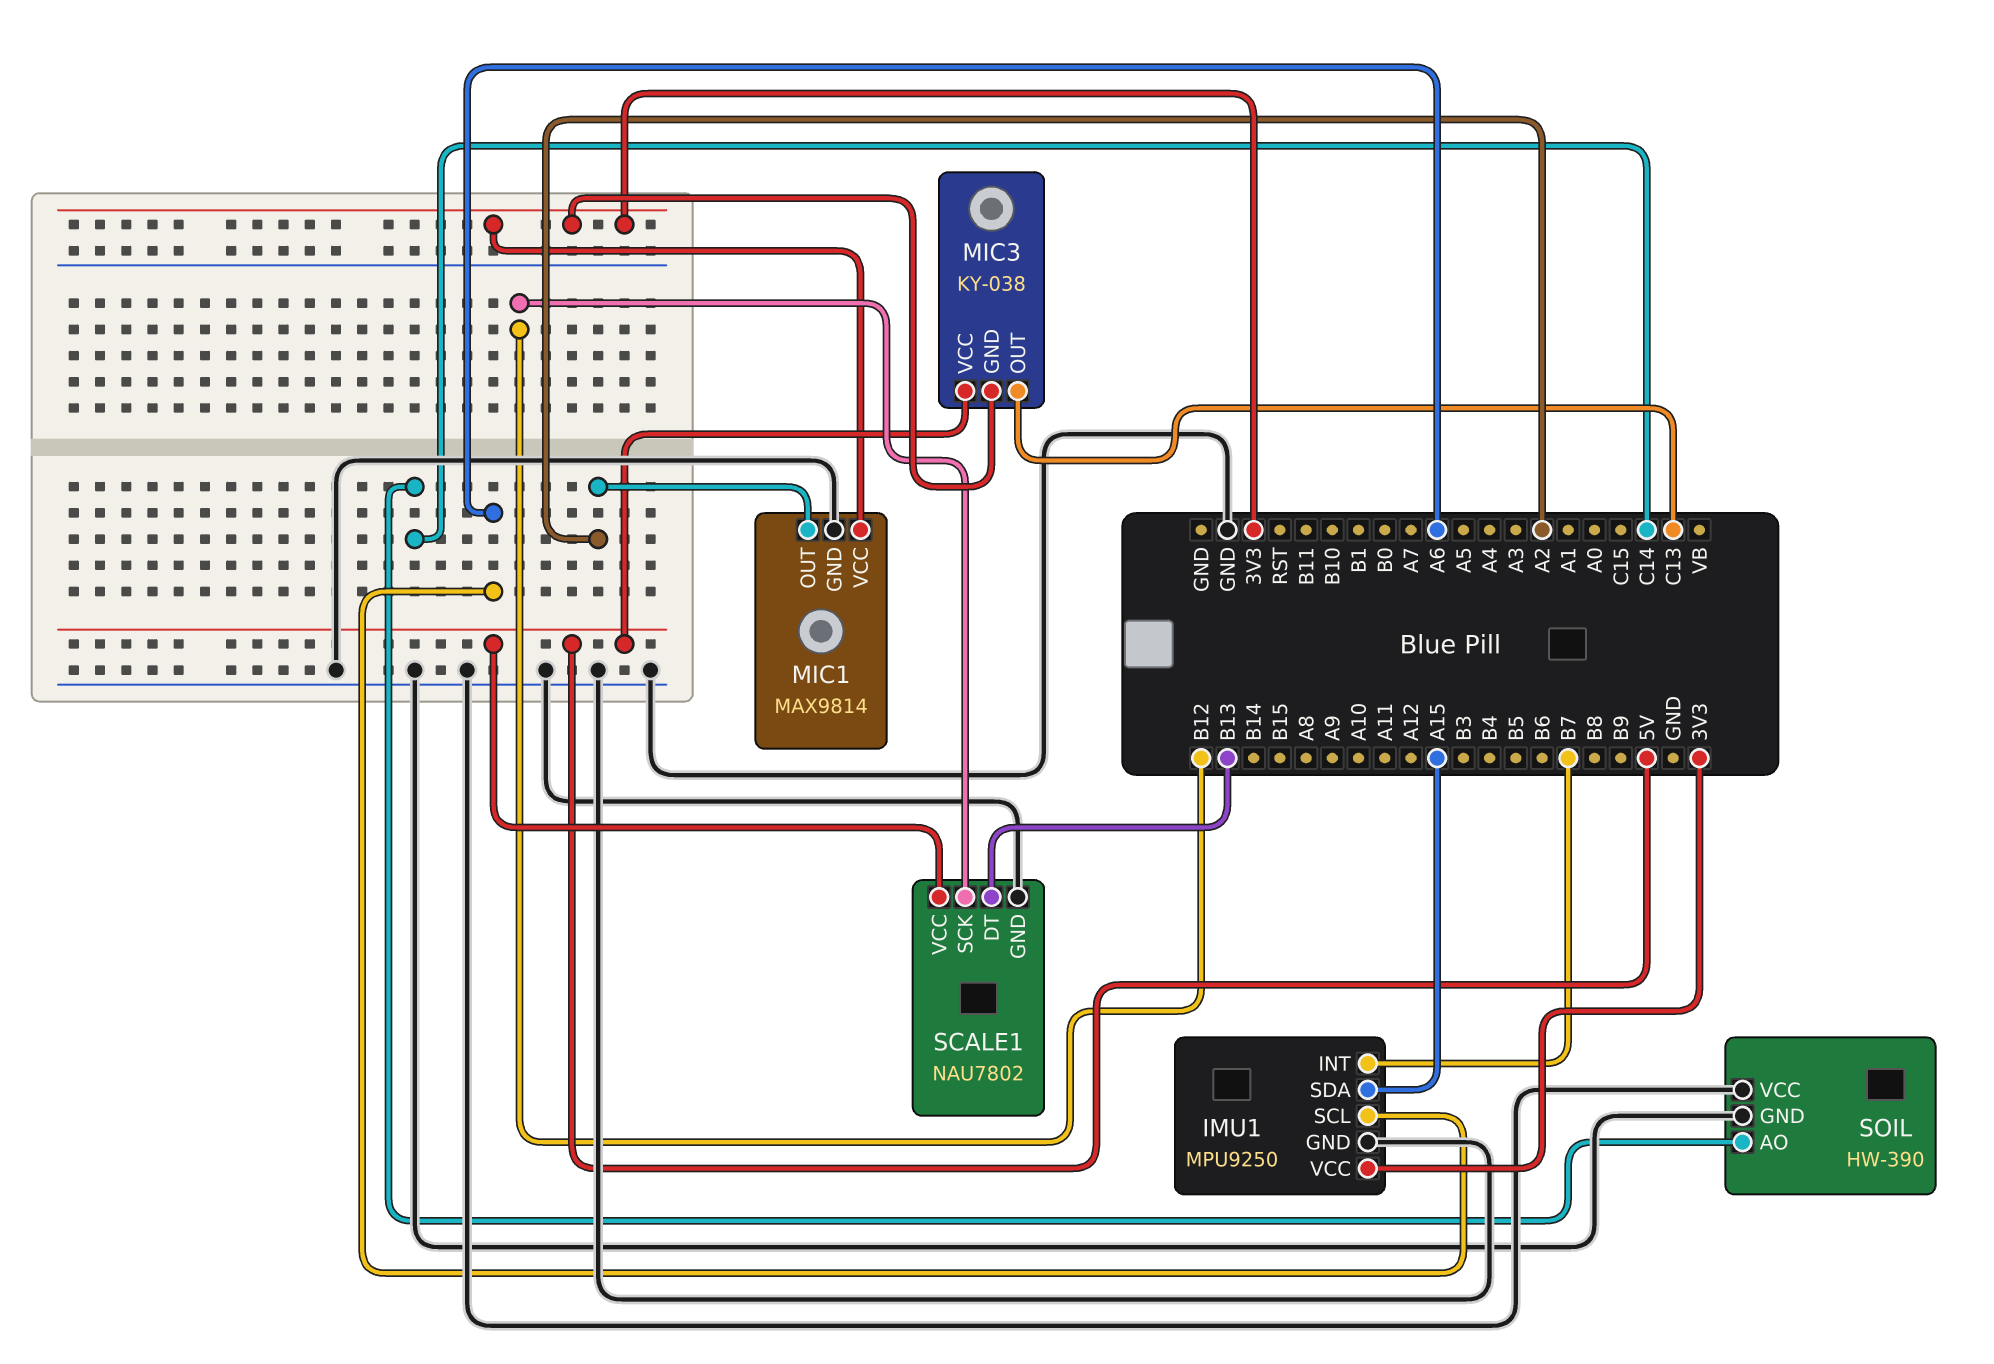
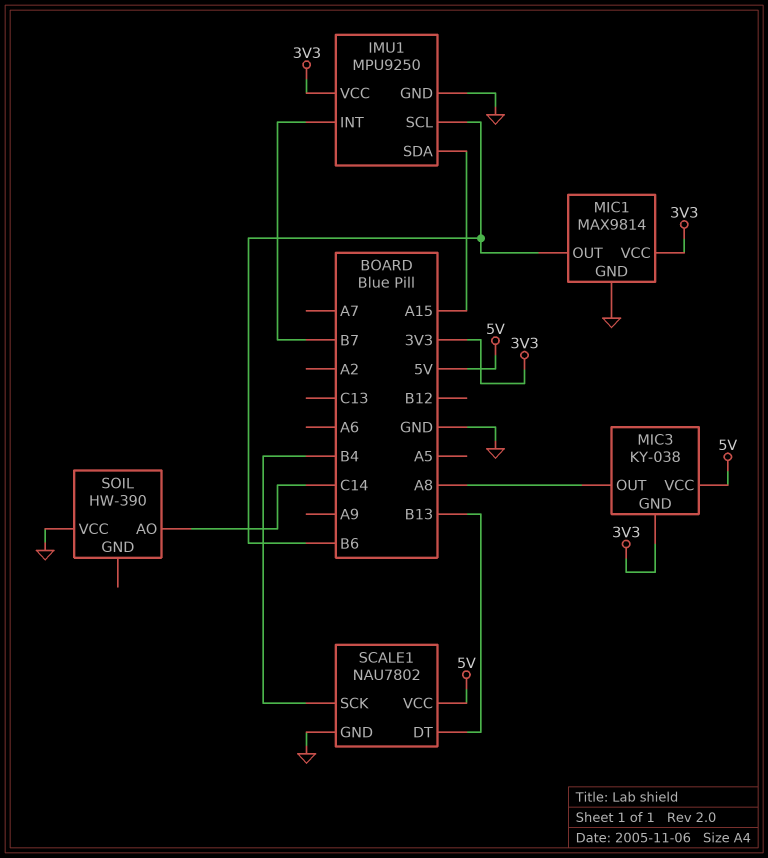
IMU1 pin SCL: A6 -> B6
MIC1 pin OUT: A2 -> B6
MIC3 pin OUT: C13 -> A8
SCALE1 pin SCK: B12 -> B4
SOIL pin GND: GND -> none

